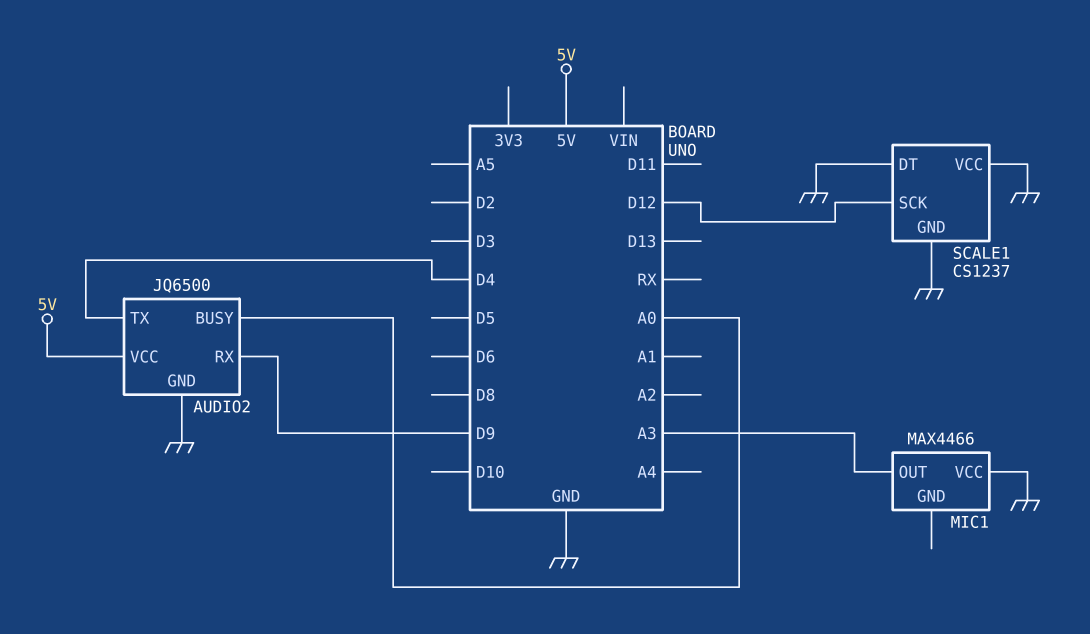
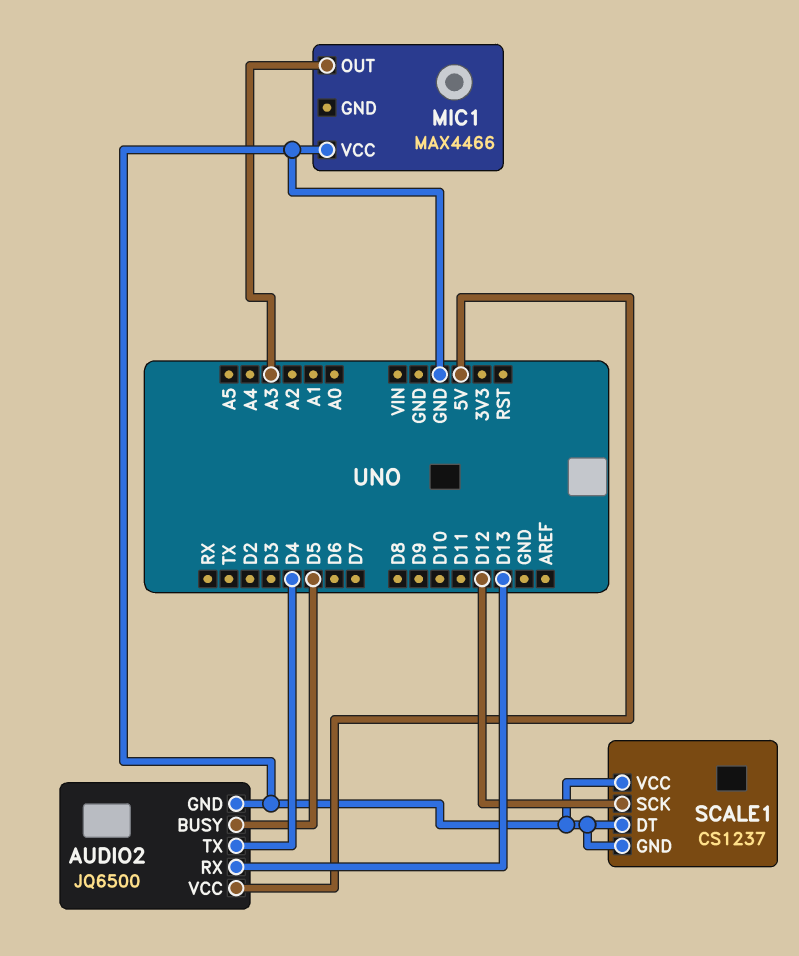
AUDIO2 pin BUSY: A0 -> D5
AUDIO2 pin RX: D9 -> D13

